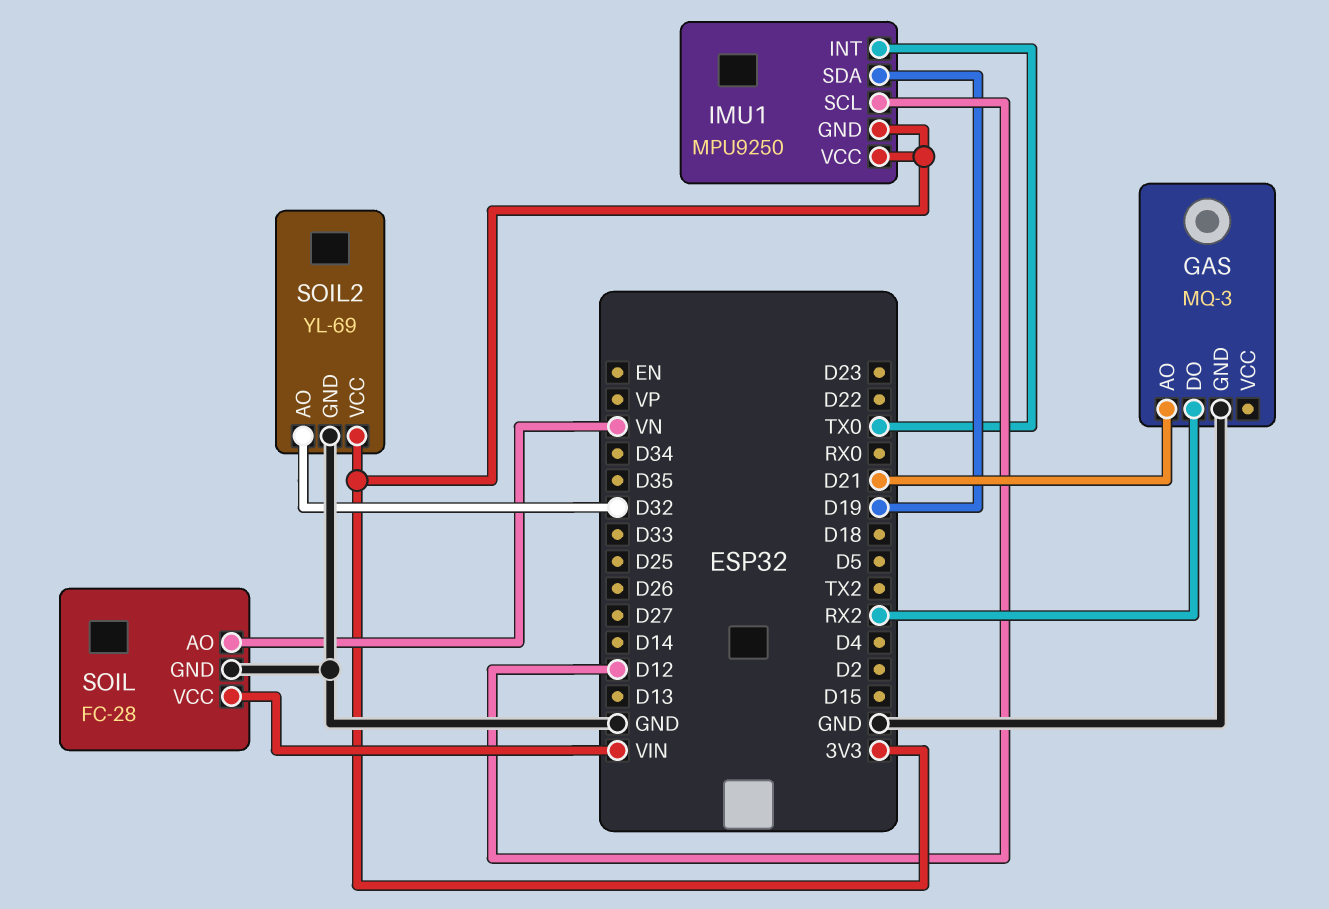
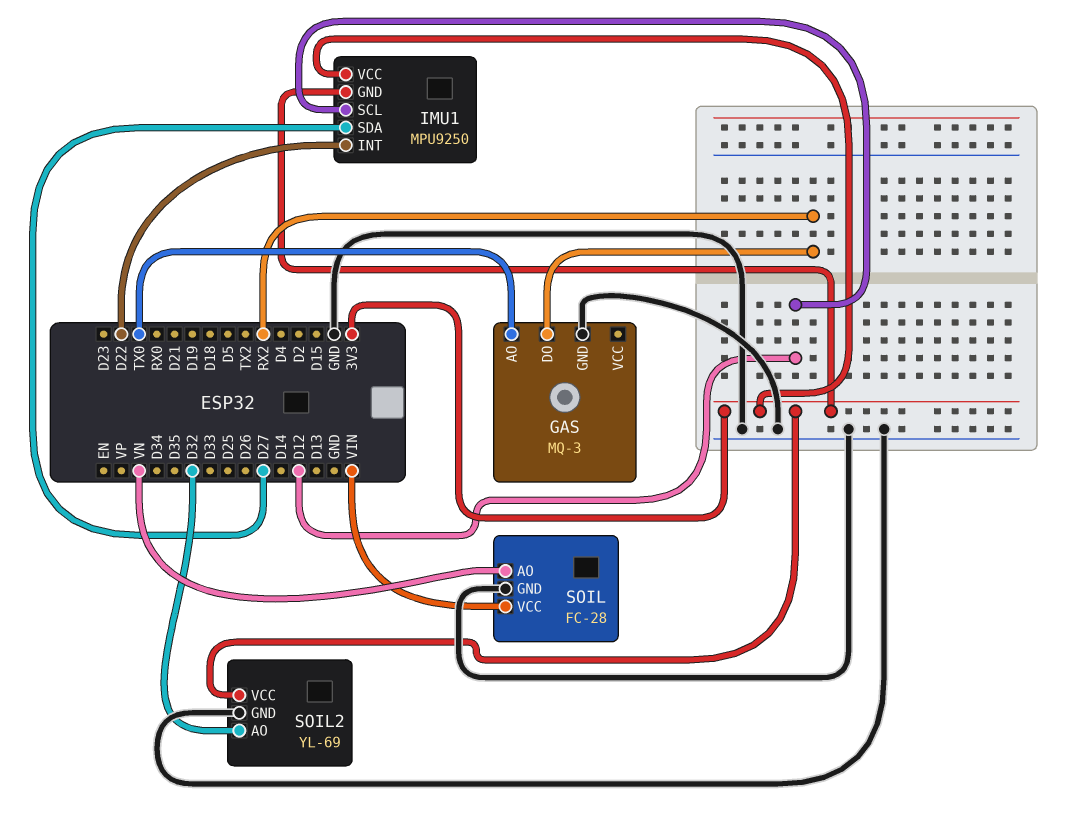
GAS pin AO: D21 -> TX0
IMU1 pin INT: TX0 -> D22
IMU1 pin SDA: D19 -> D27

